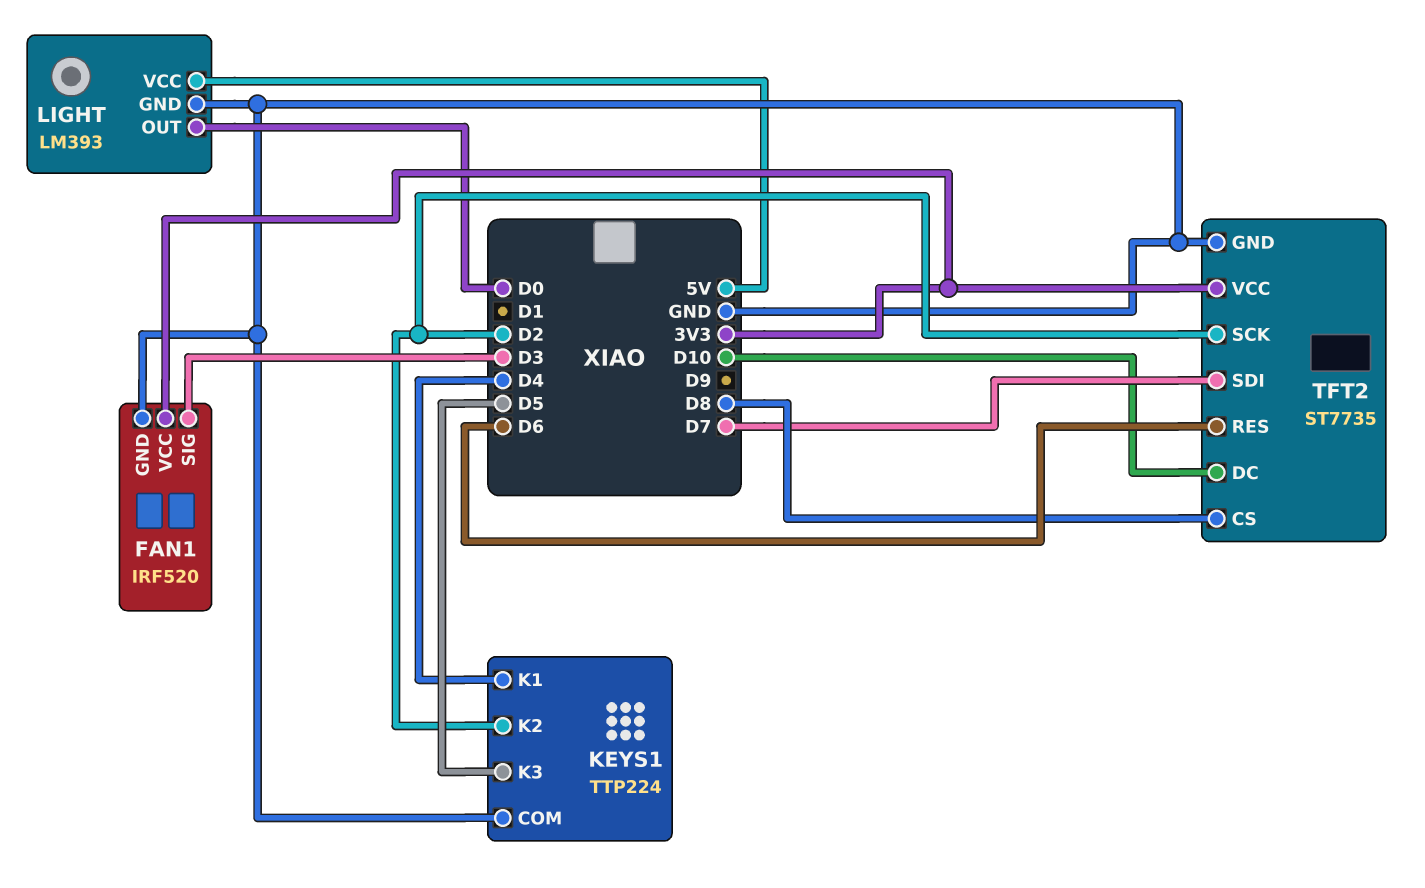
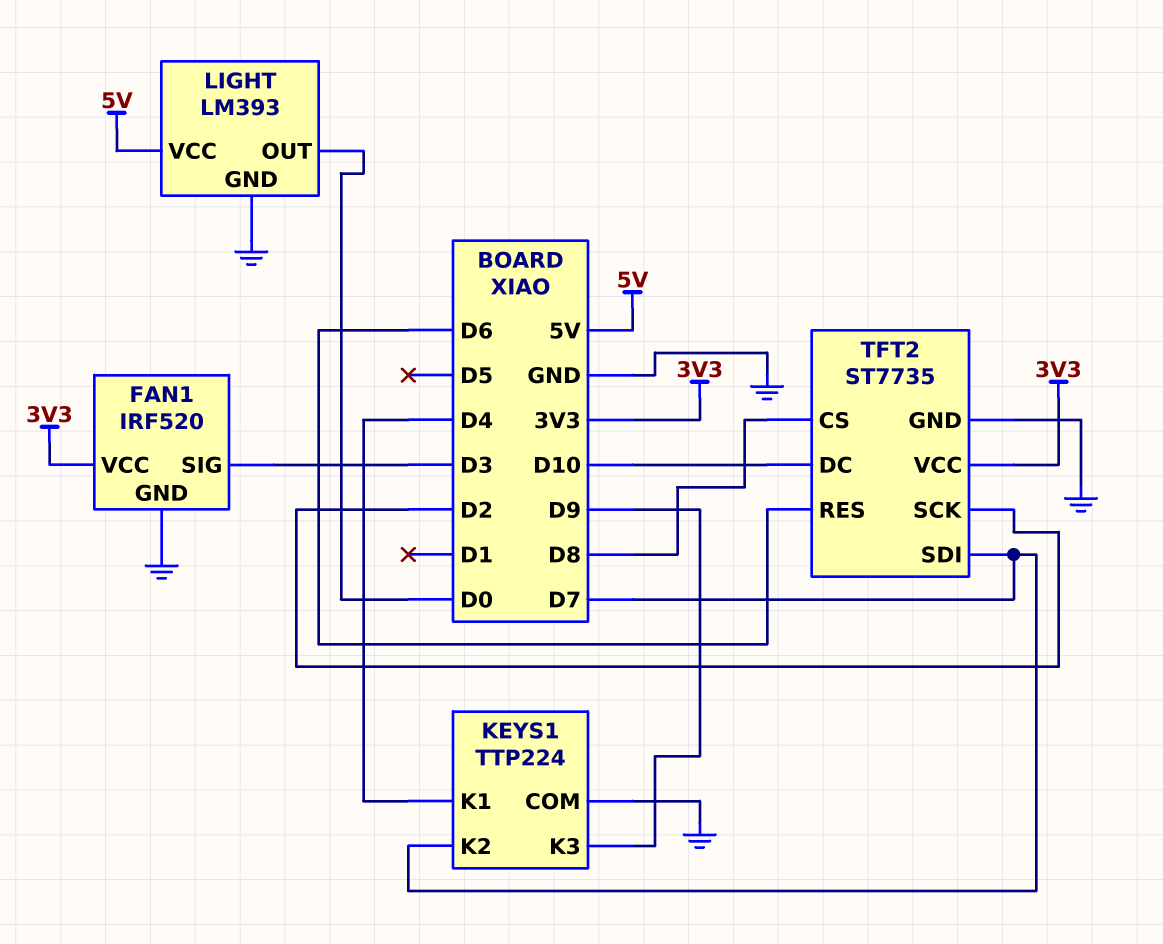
KEYS1 pin K2: D2 -> D7
KEYS1 pin K3: D5 -> D9

